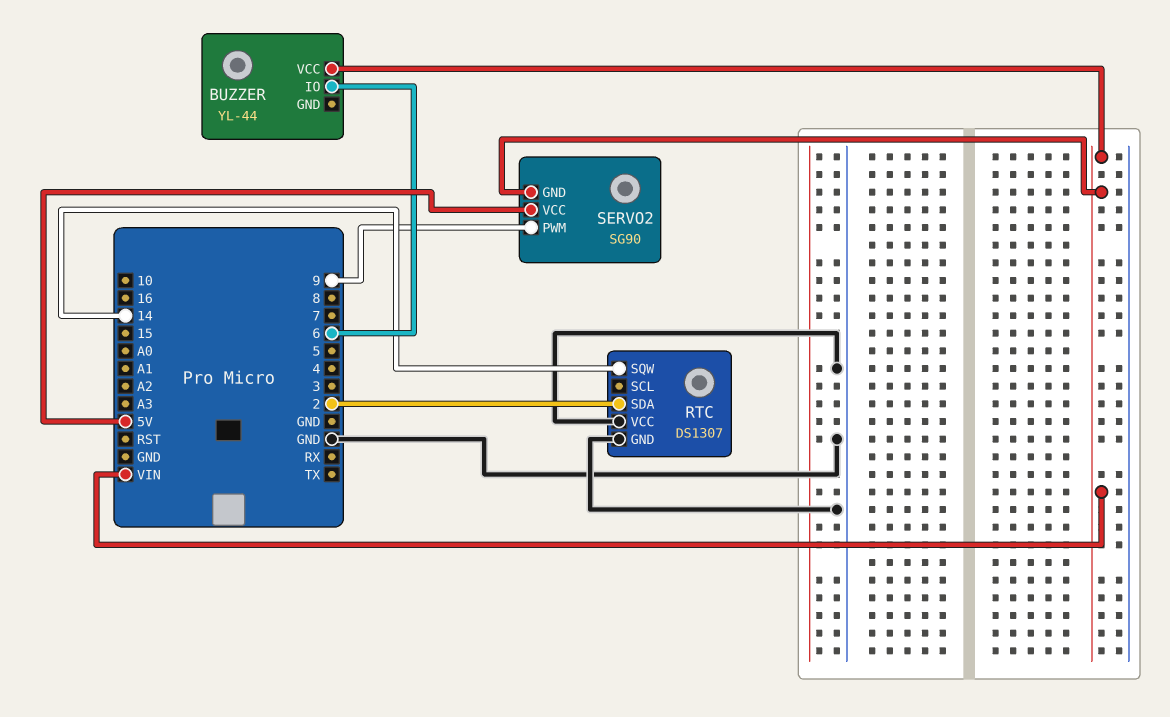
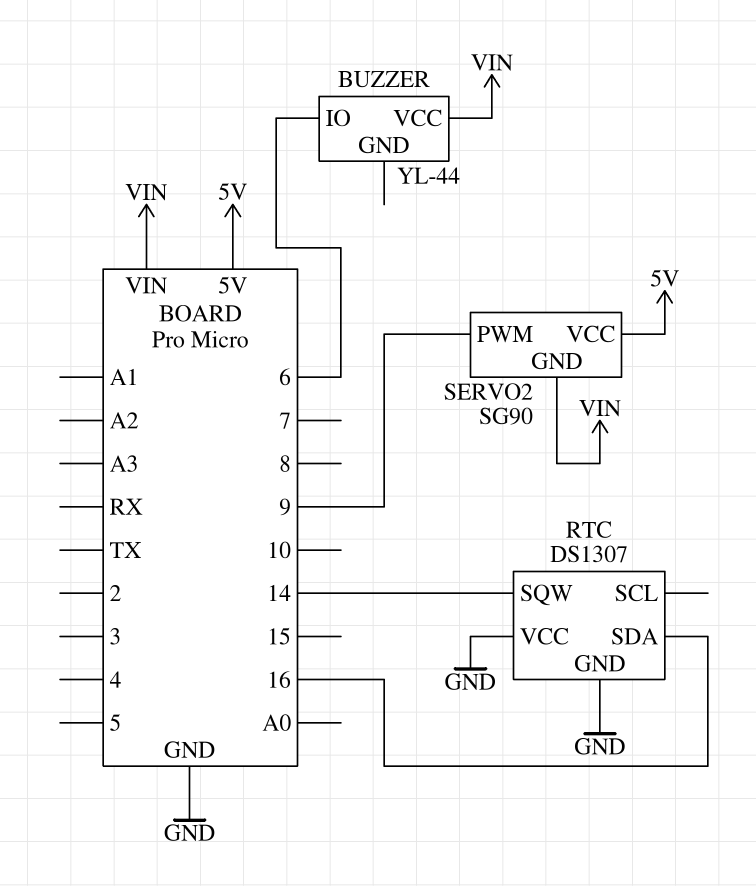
RTC pin SDA: 2 -> 16

